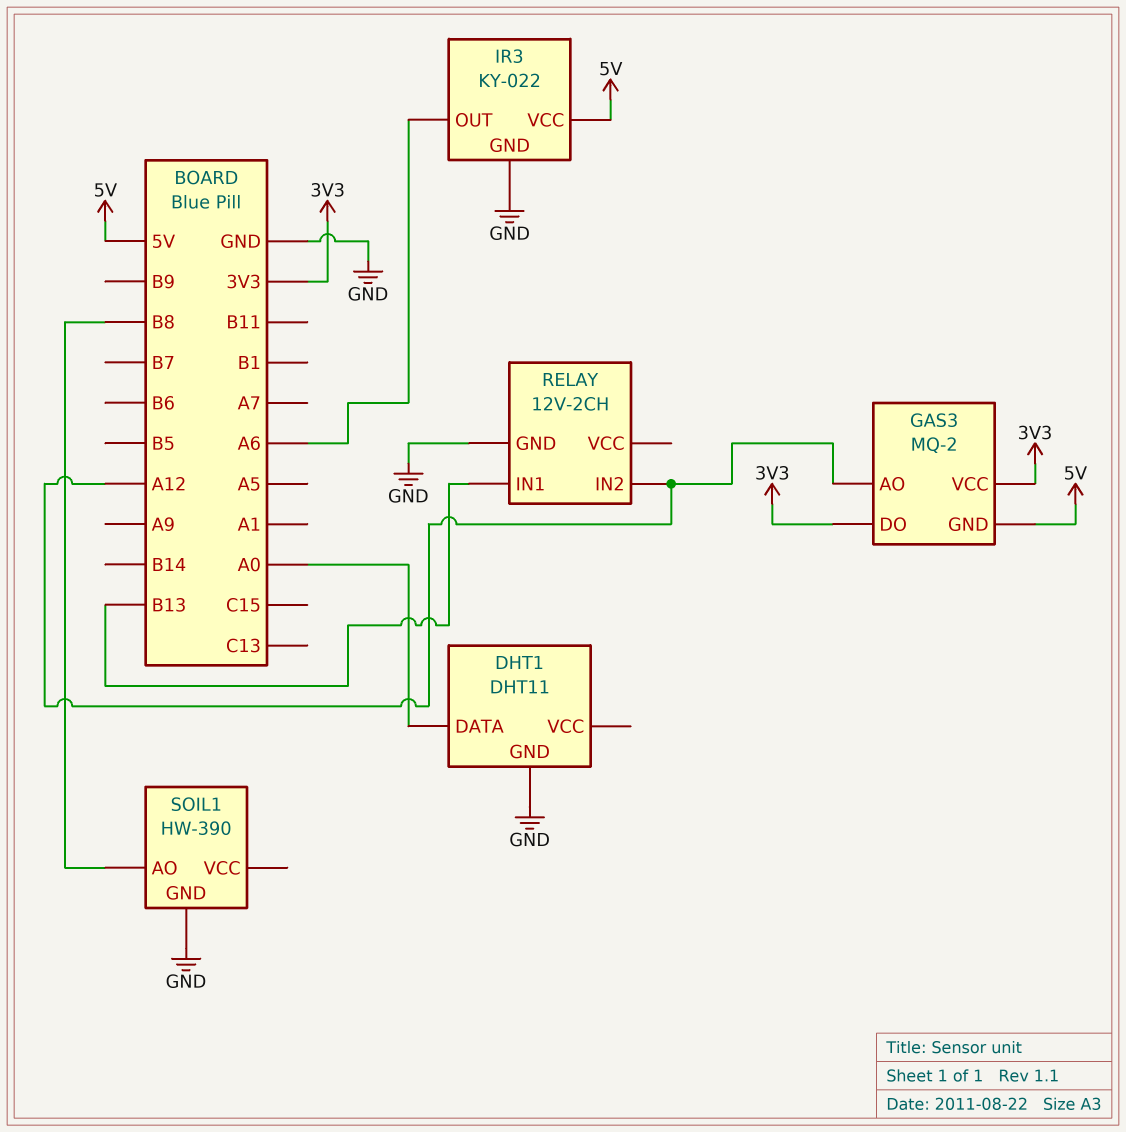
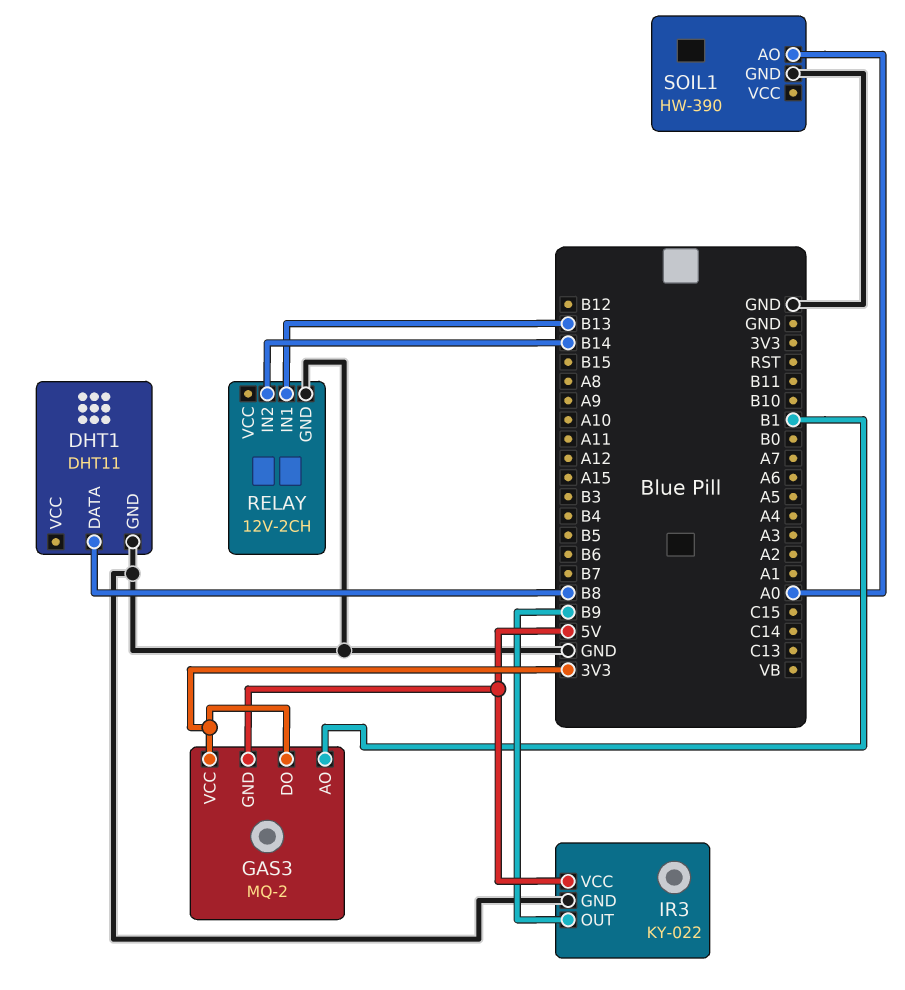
DHT1 pin DATA: A0 -> B8
GAS3 pin AO: A12 -> B1
IR3 pin OUT: A6 -> B9
RELAY pin IN2: A12 -> B14
SOIL1 pin AO: B8 -> A0

